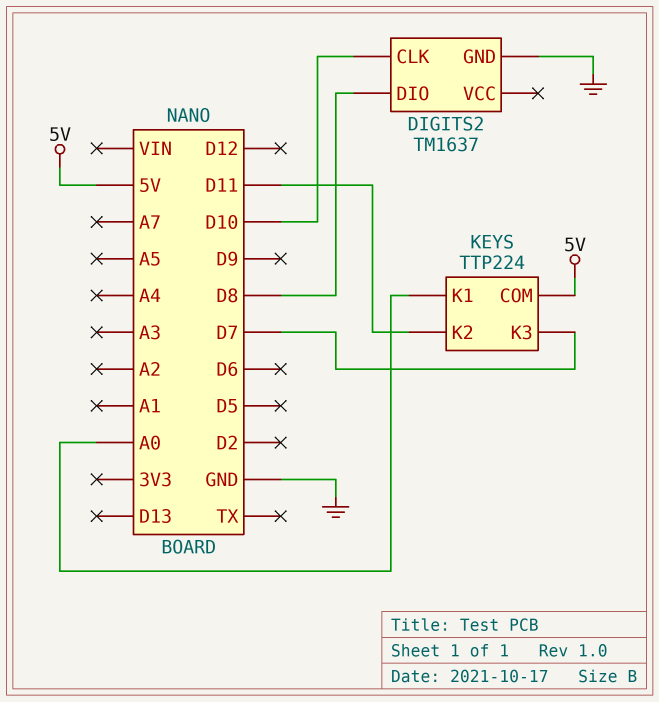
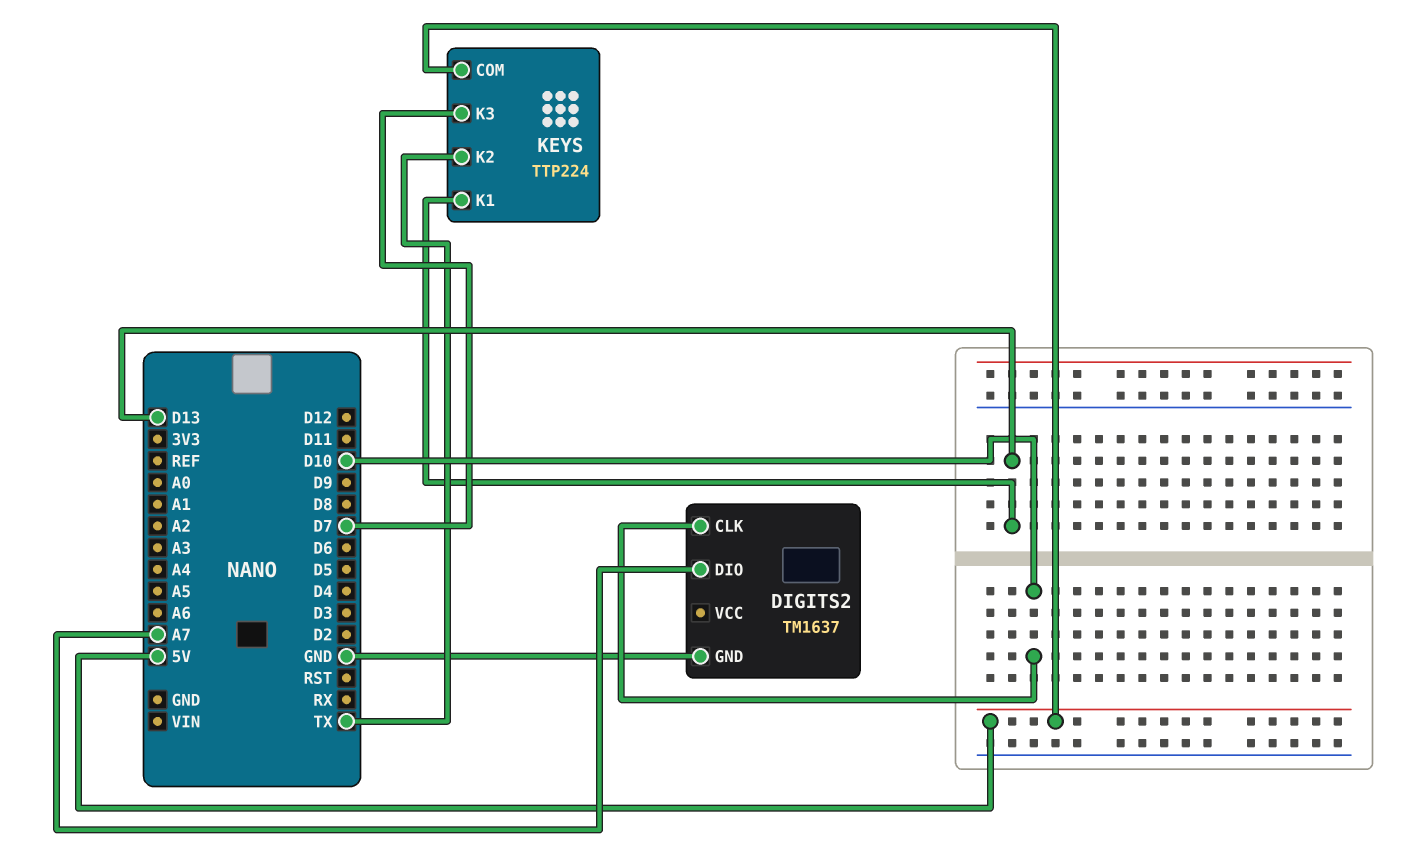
DIGITS2 pin DIO: D8 -> A7
KEYS pin K1: A0 -> D13
KEYS pin K2: D11 -> TX

